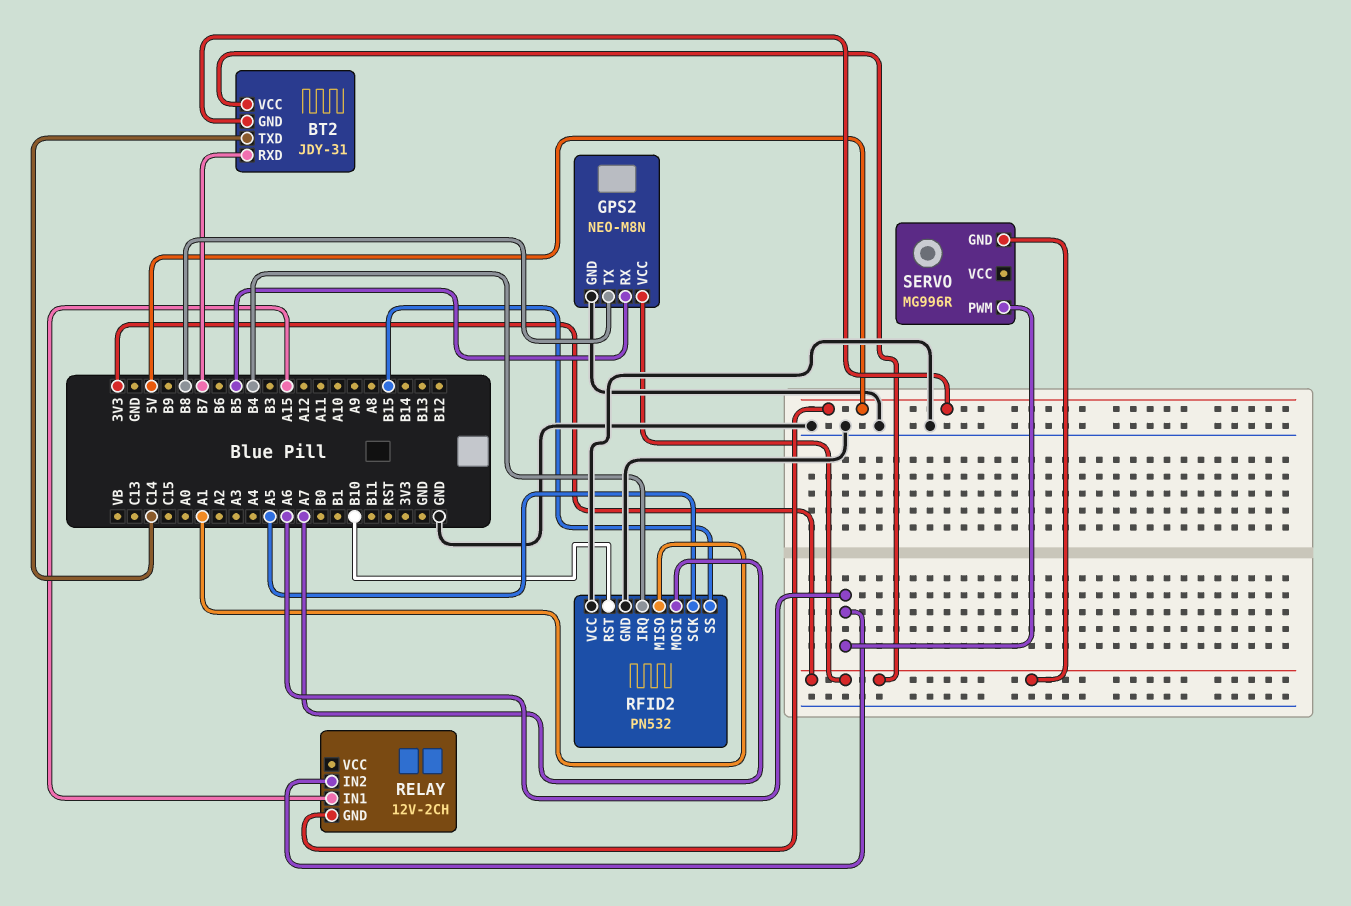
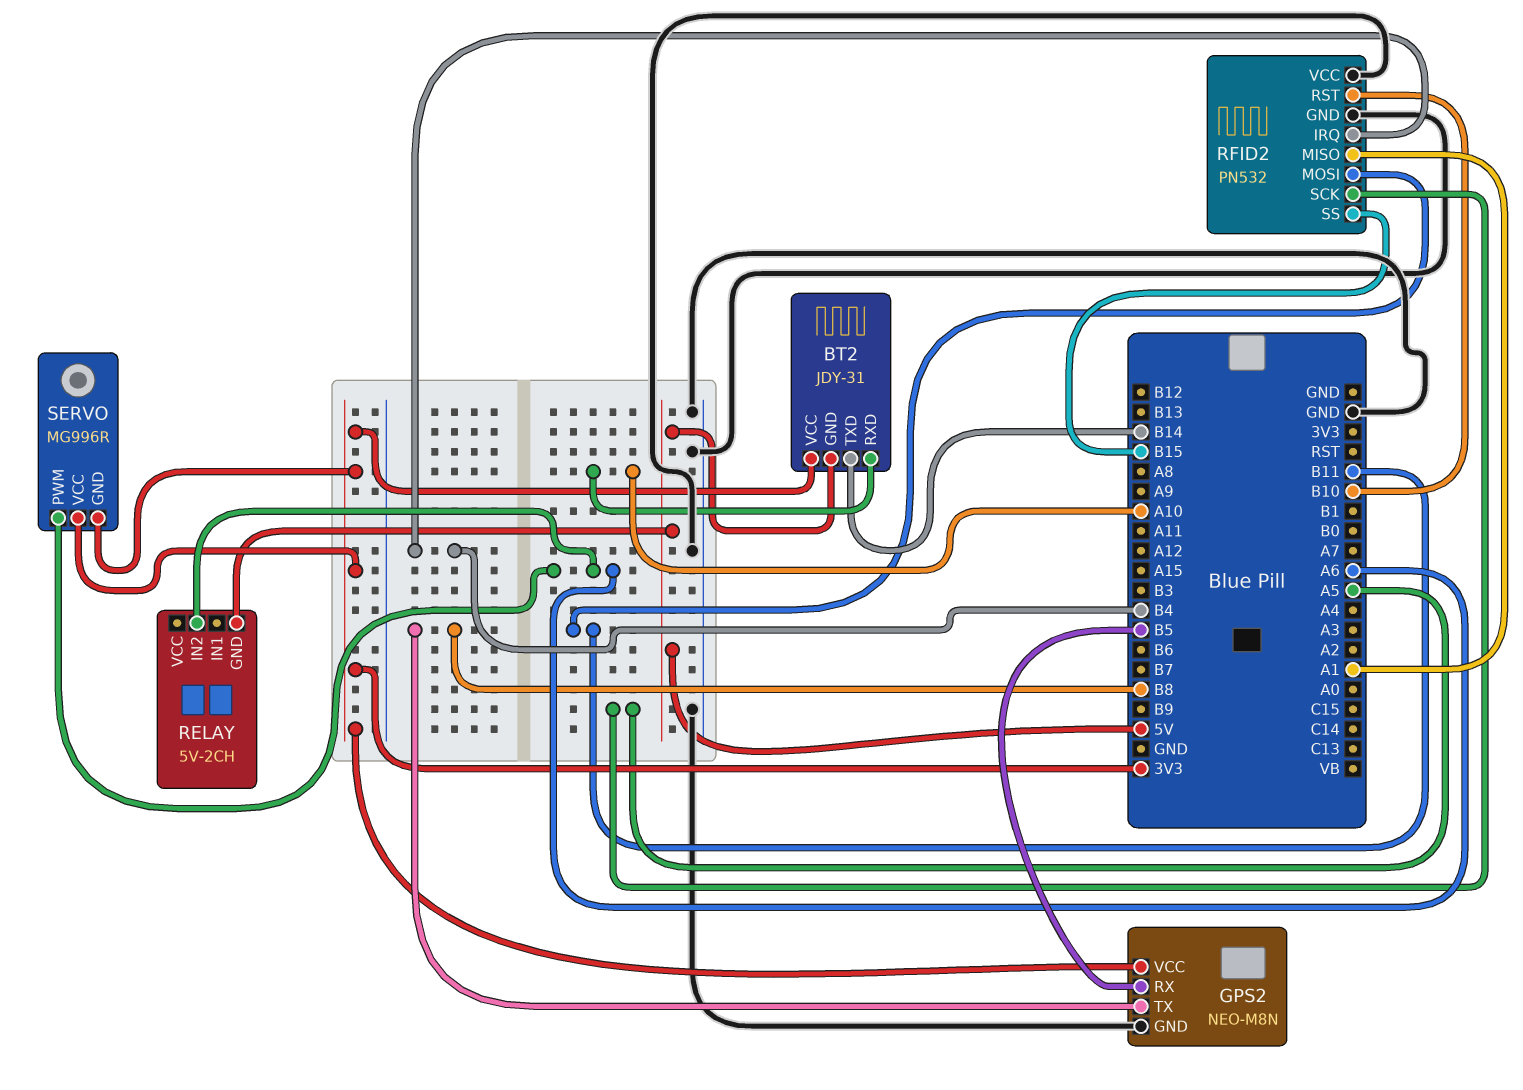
BT2 pin RXD: B7 -> A10
BT2 pin TXD: C14 -> B14
RELAY: 12V-2CH -> 5V-2CH
RELAY pin IN1: A15 -> none
RFID2 pin MOSI: A7 -> B11
SERVO pin VCC: none -> 3V3

